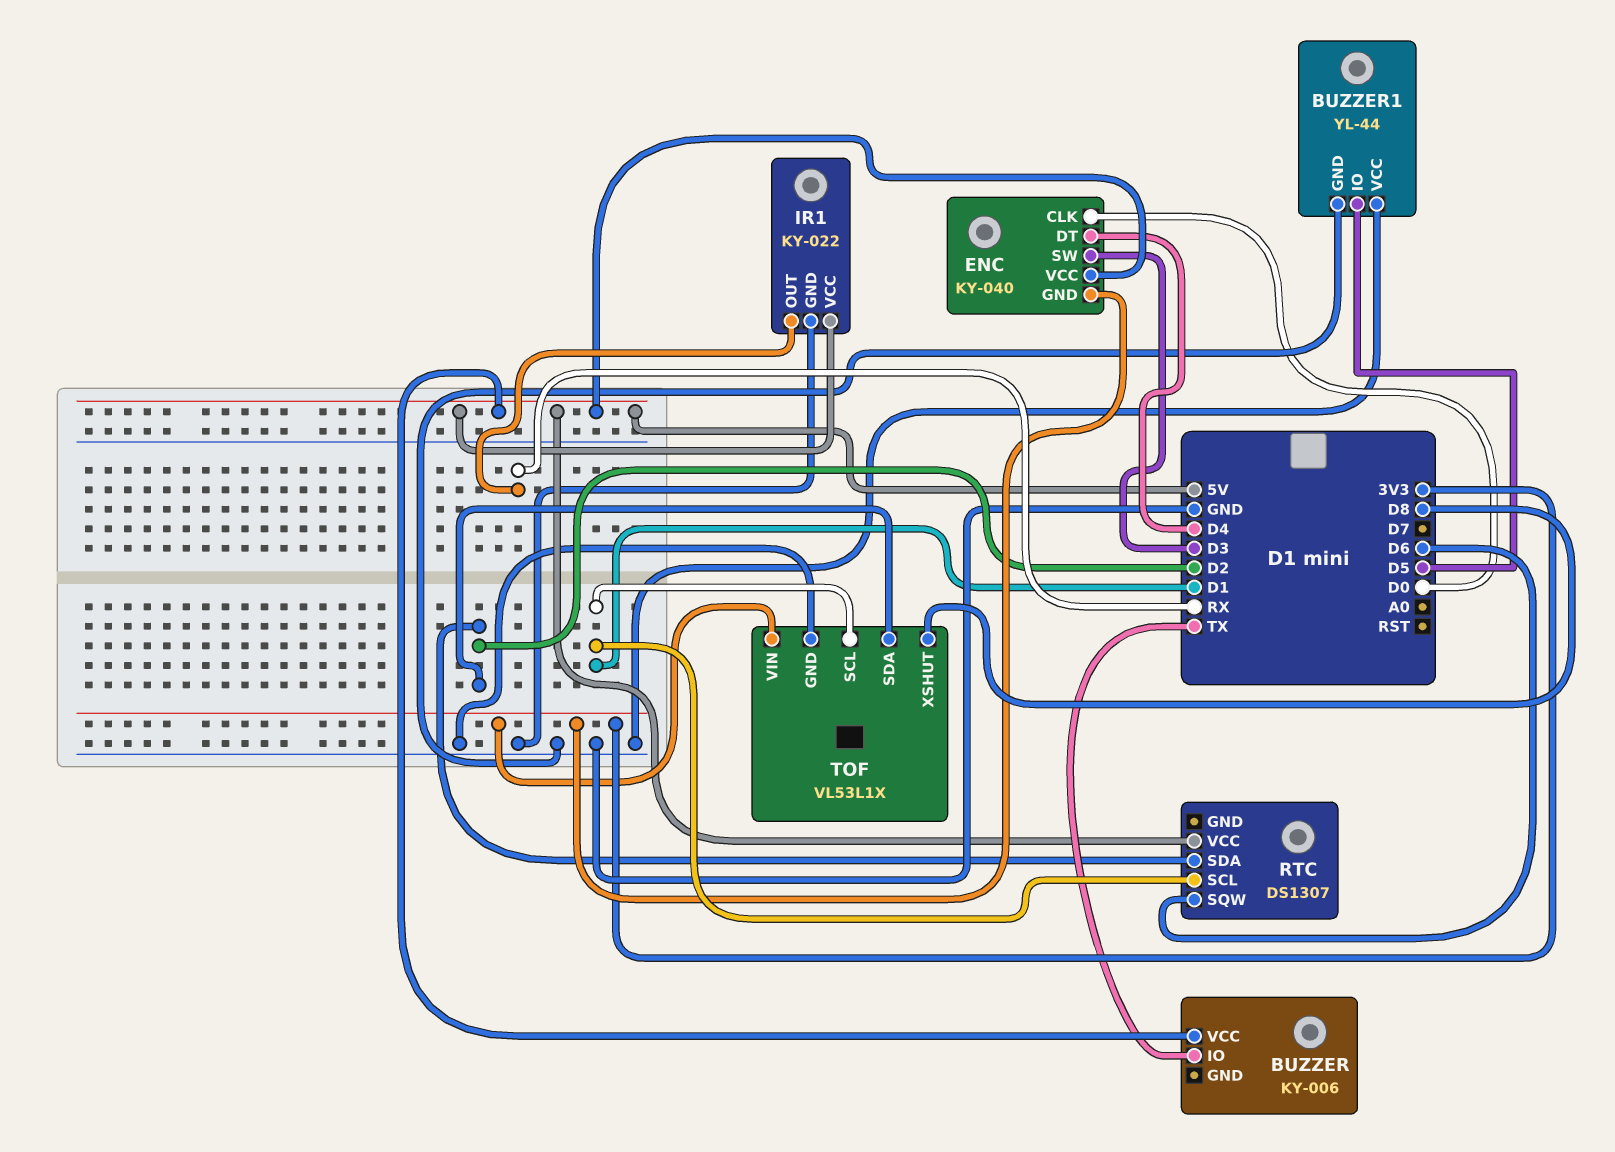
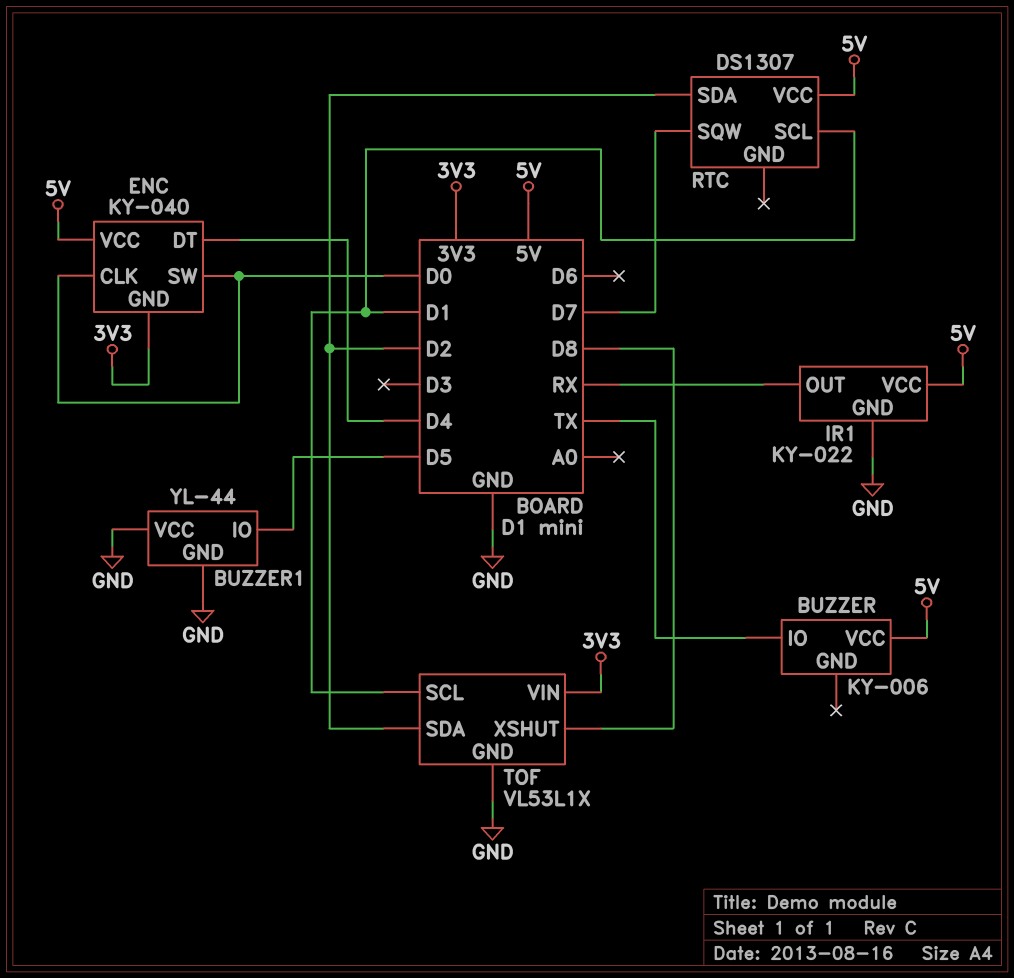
ENC pin SW: D3 -> D0
RTC pin SQW: D6 -> D7

